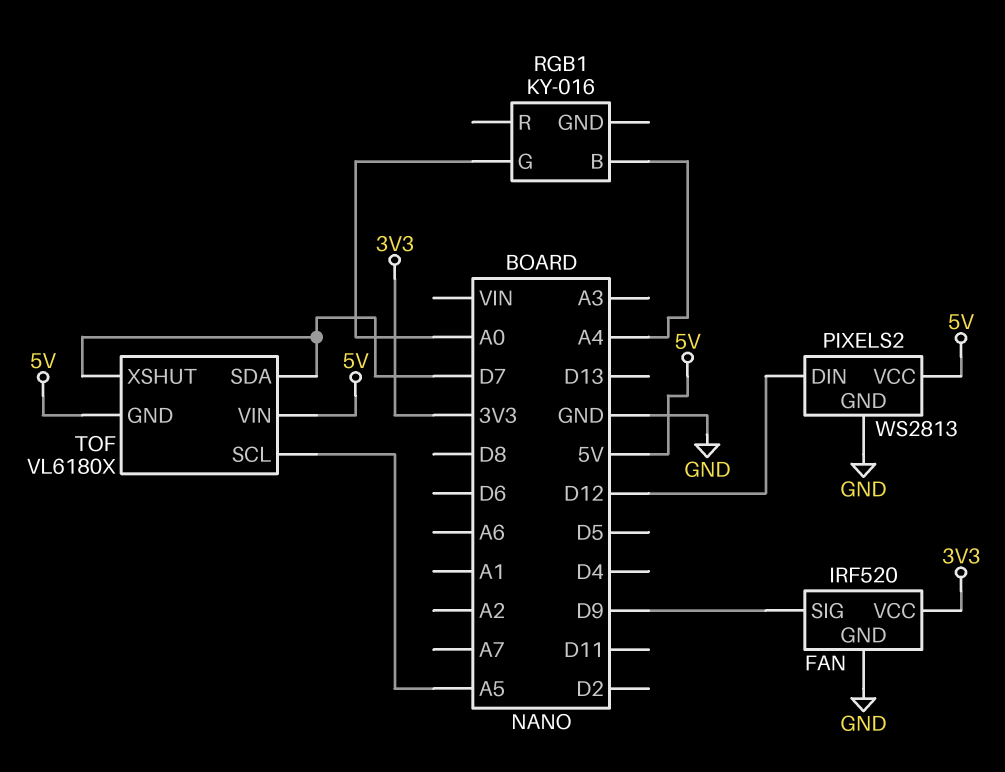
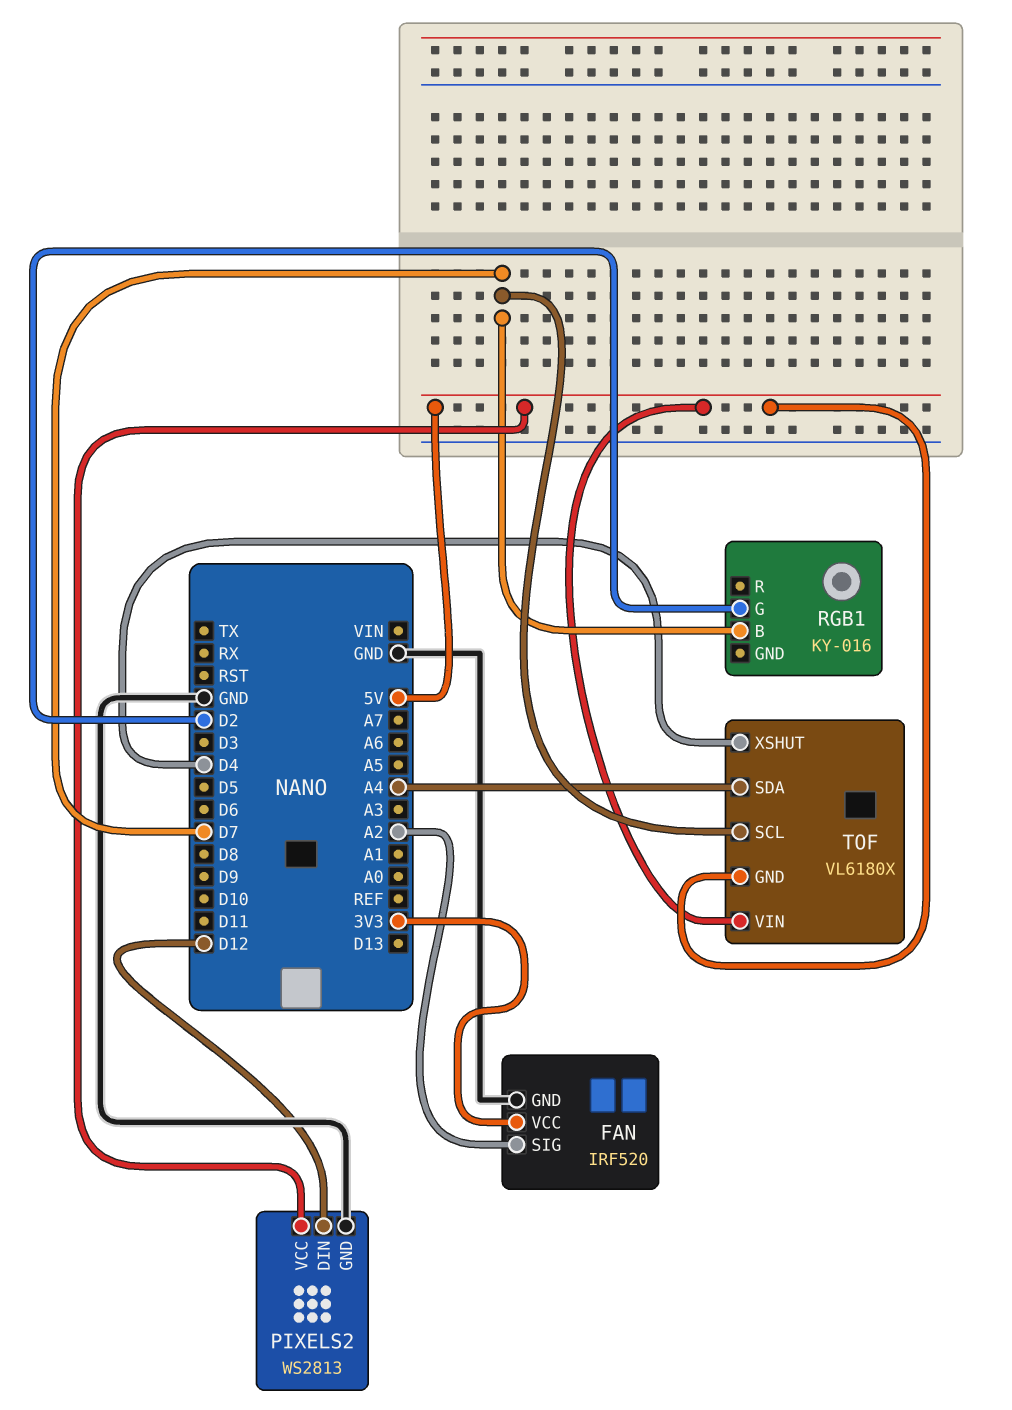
FAN pin SIG: D9 -> A2
RGB1 pin B: A4 -> D7
RGB1 pin G: A0 -> D2
TOF pin SCL: A5 -> D7
TOF pin SDA: D7 -> A4
TOF pin XSHUT: D7 -> D4

